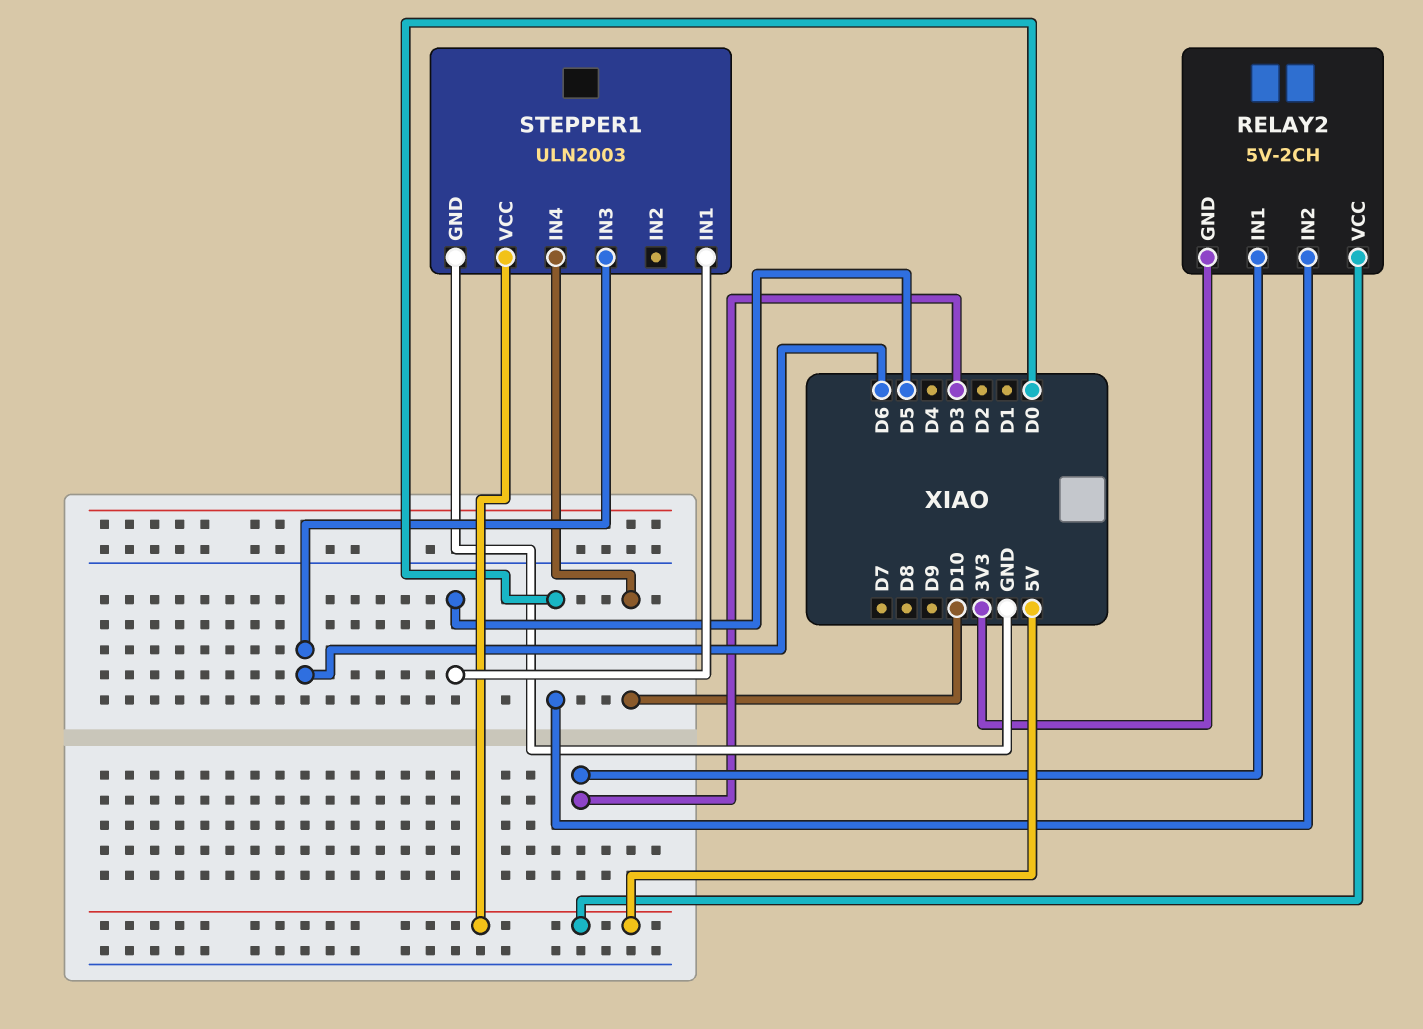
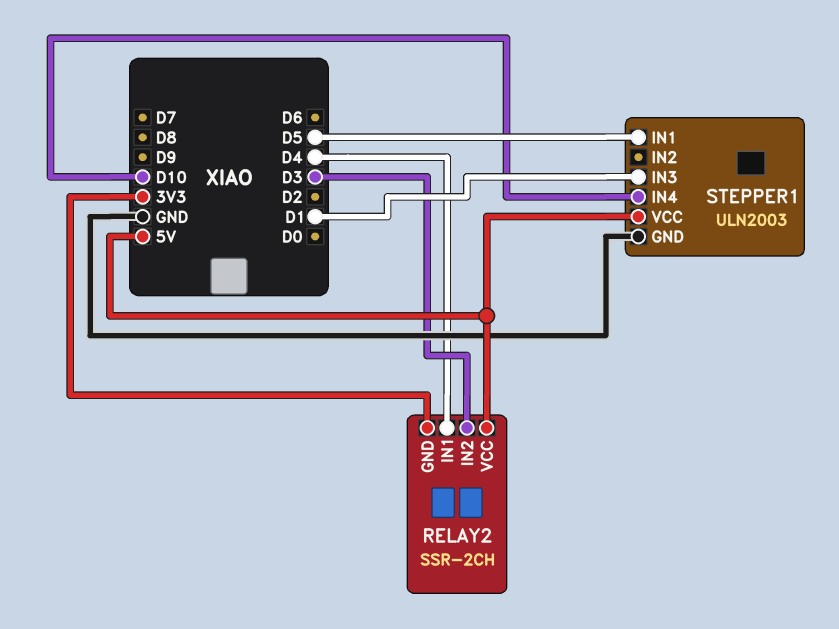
RELAY2: 5V-2CH -> SSR-2CH
RELAY2 pin IN1: D3 -> D4
RELAY2 pin IN2: D0 -> D3
STEPPER1 pin IN3: D6 -> D1

